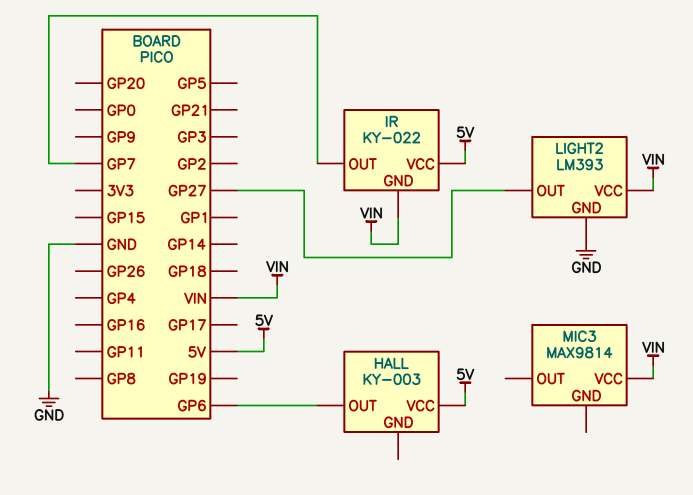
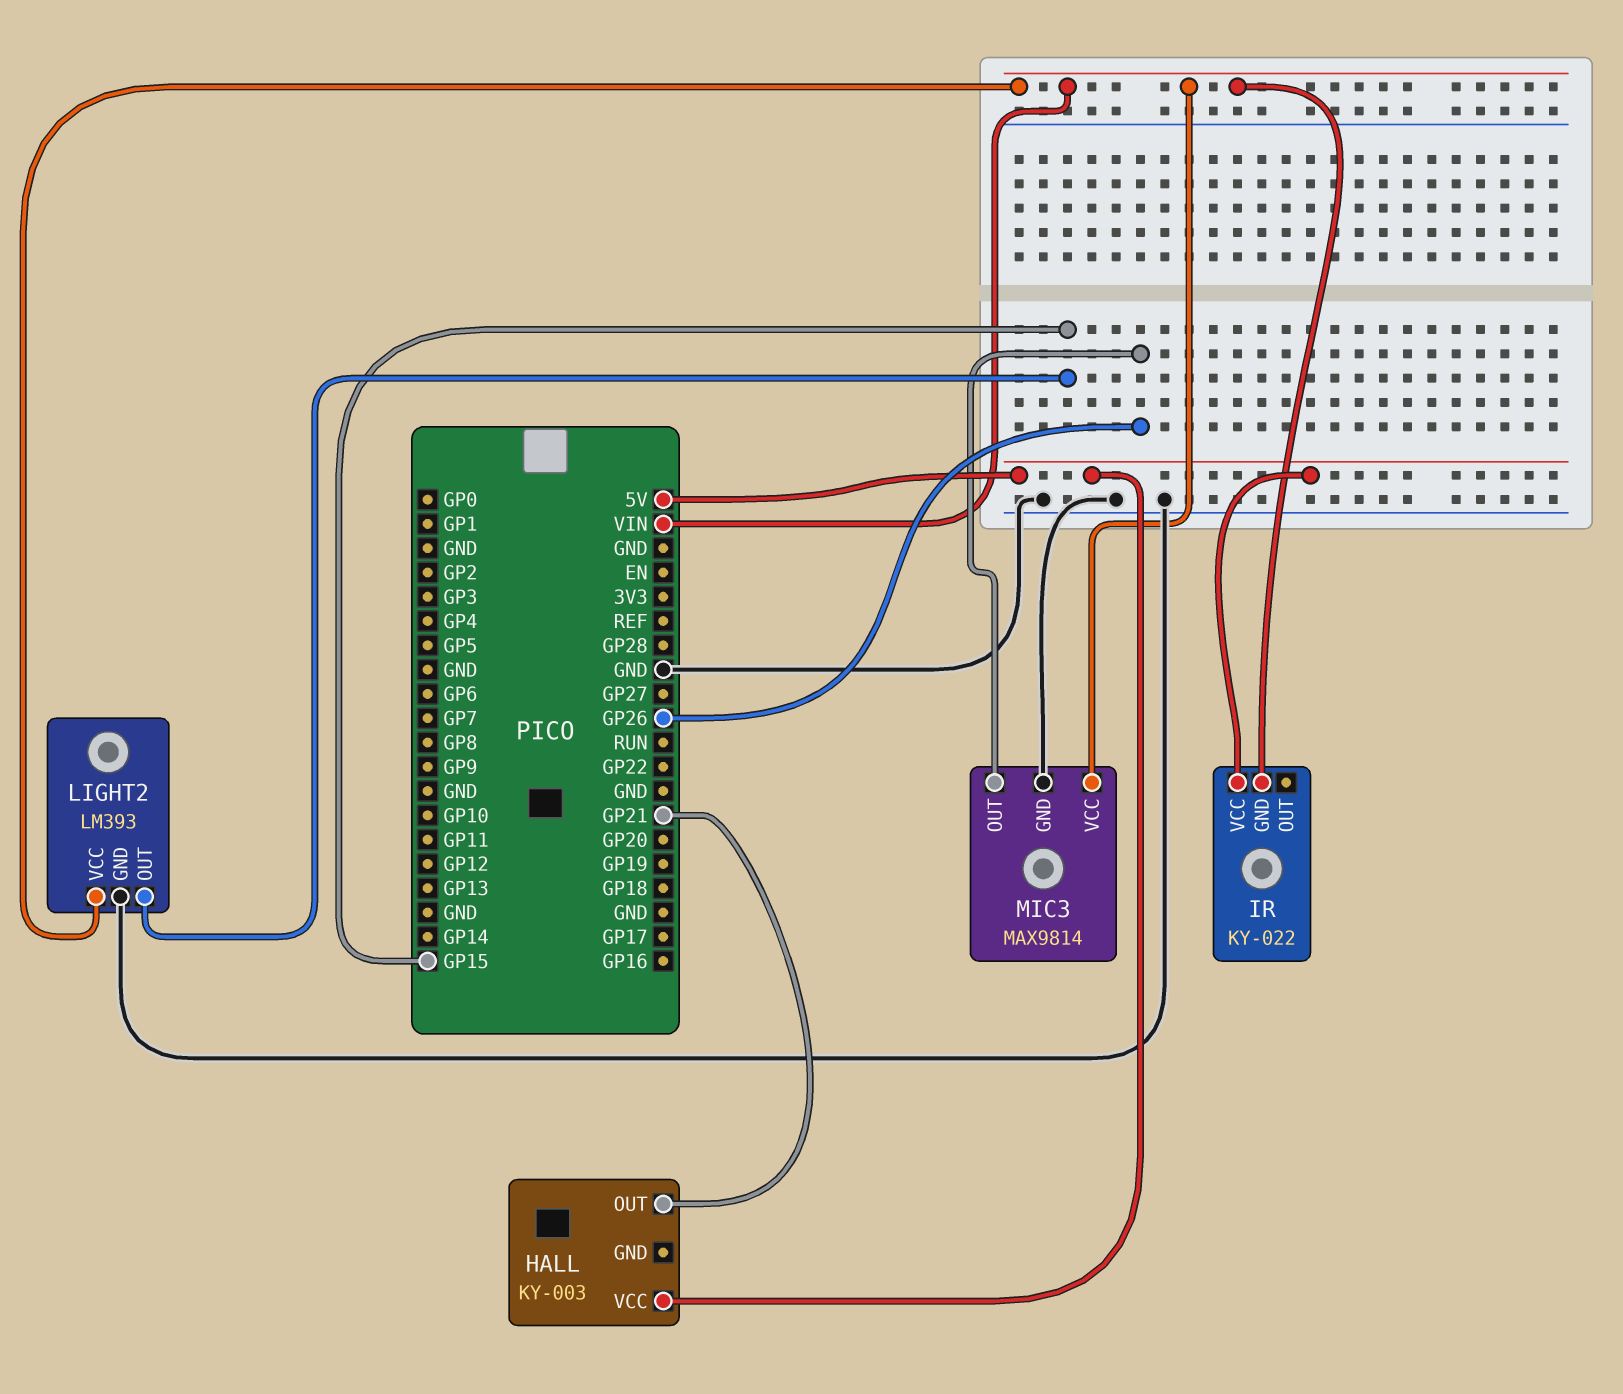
HALL pin OUT: GP6 -> GP21
IR pin OUT: GP7 -> none
LIGHT2 pin OUT: GP27 -> GP15
MIC3 pin GND: none -> GND
MIC3 pin OUT: none -> GP26

